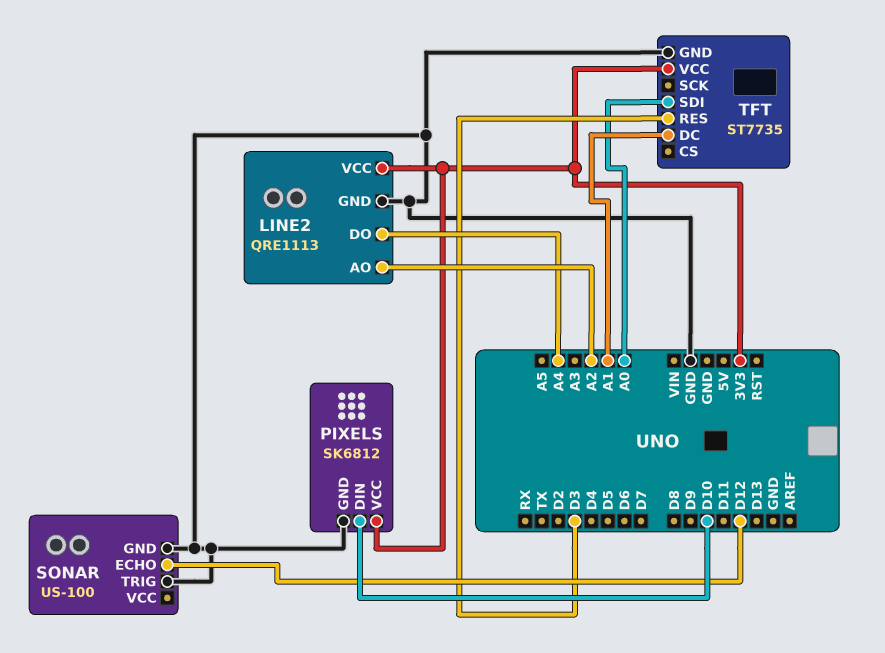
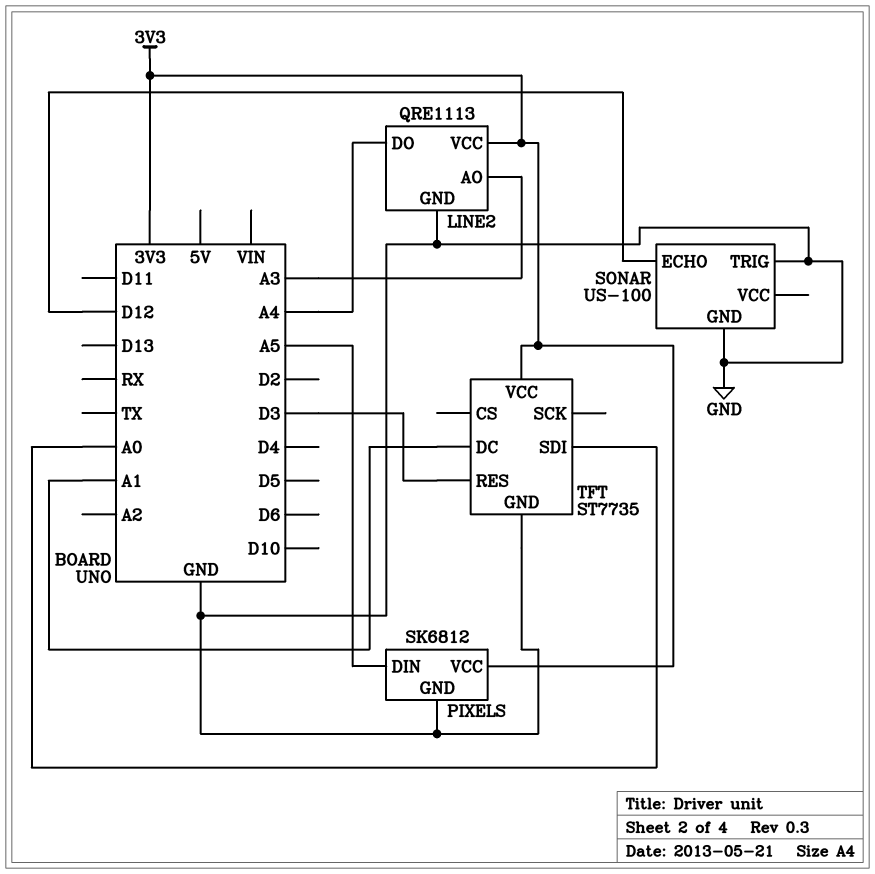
LINE2 pin AO: A2 -> A3
PIXELS pin DIN: D10 -> A5

